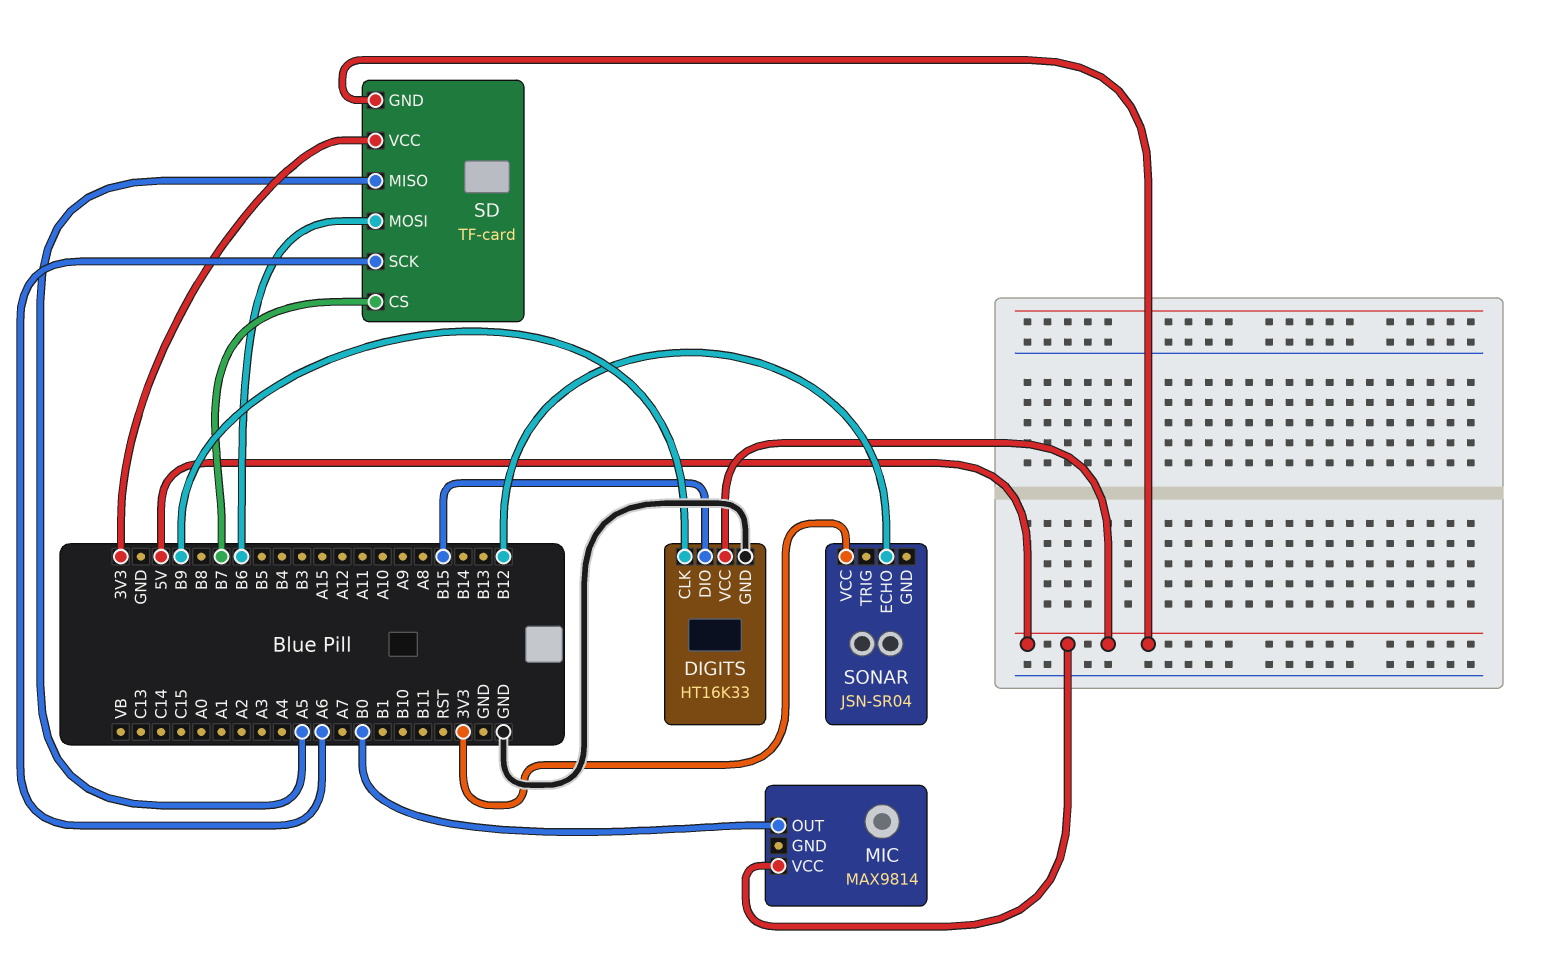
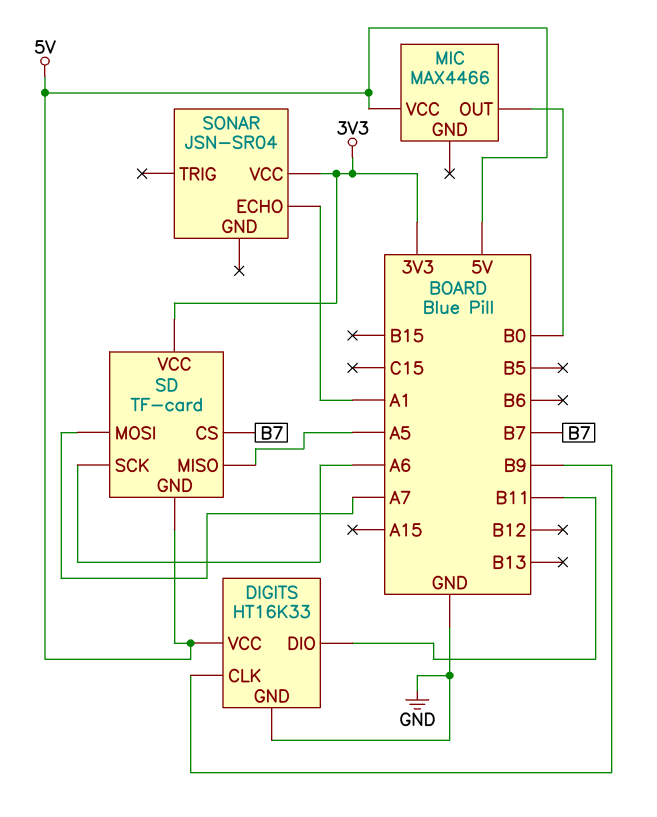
DIGITS pin DIO: B15 -> B11
MIC: MAX9814 -> MAX4466
SD pin MOSI: B6 -> A7
SONAR pin ECHO: B12 -> A1

